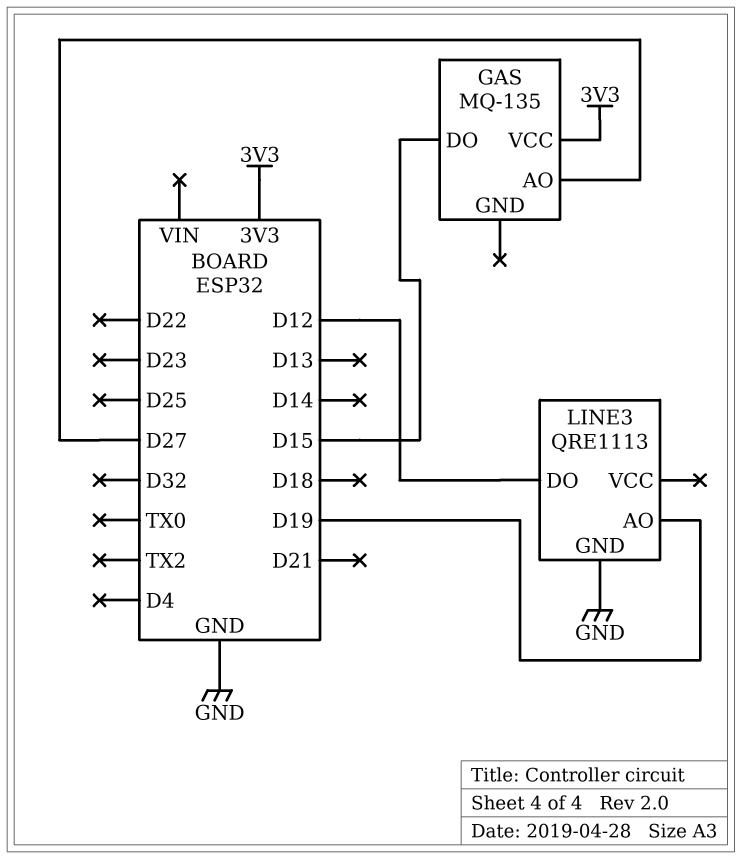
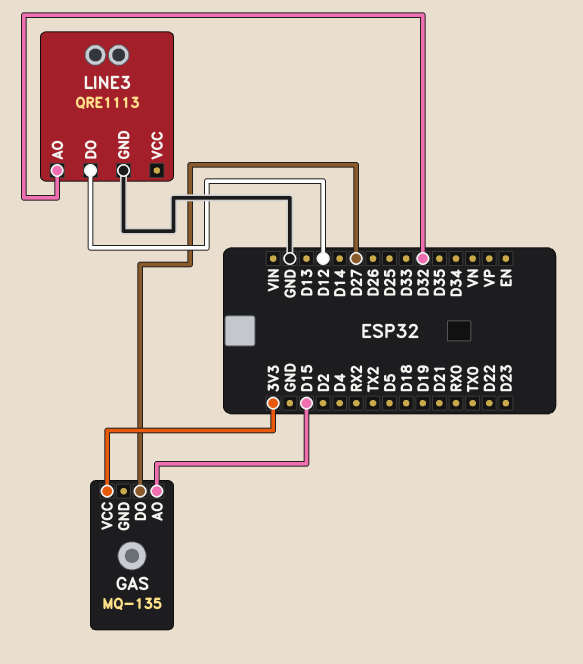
GAS pin AO: D27 -> D15
GAS pin DO: D15 -> D27
LINE3 pin AO: D19 -> D32

